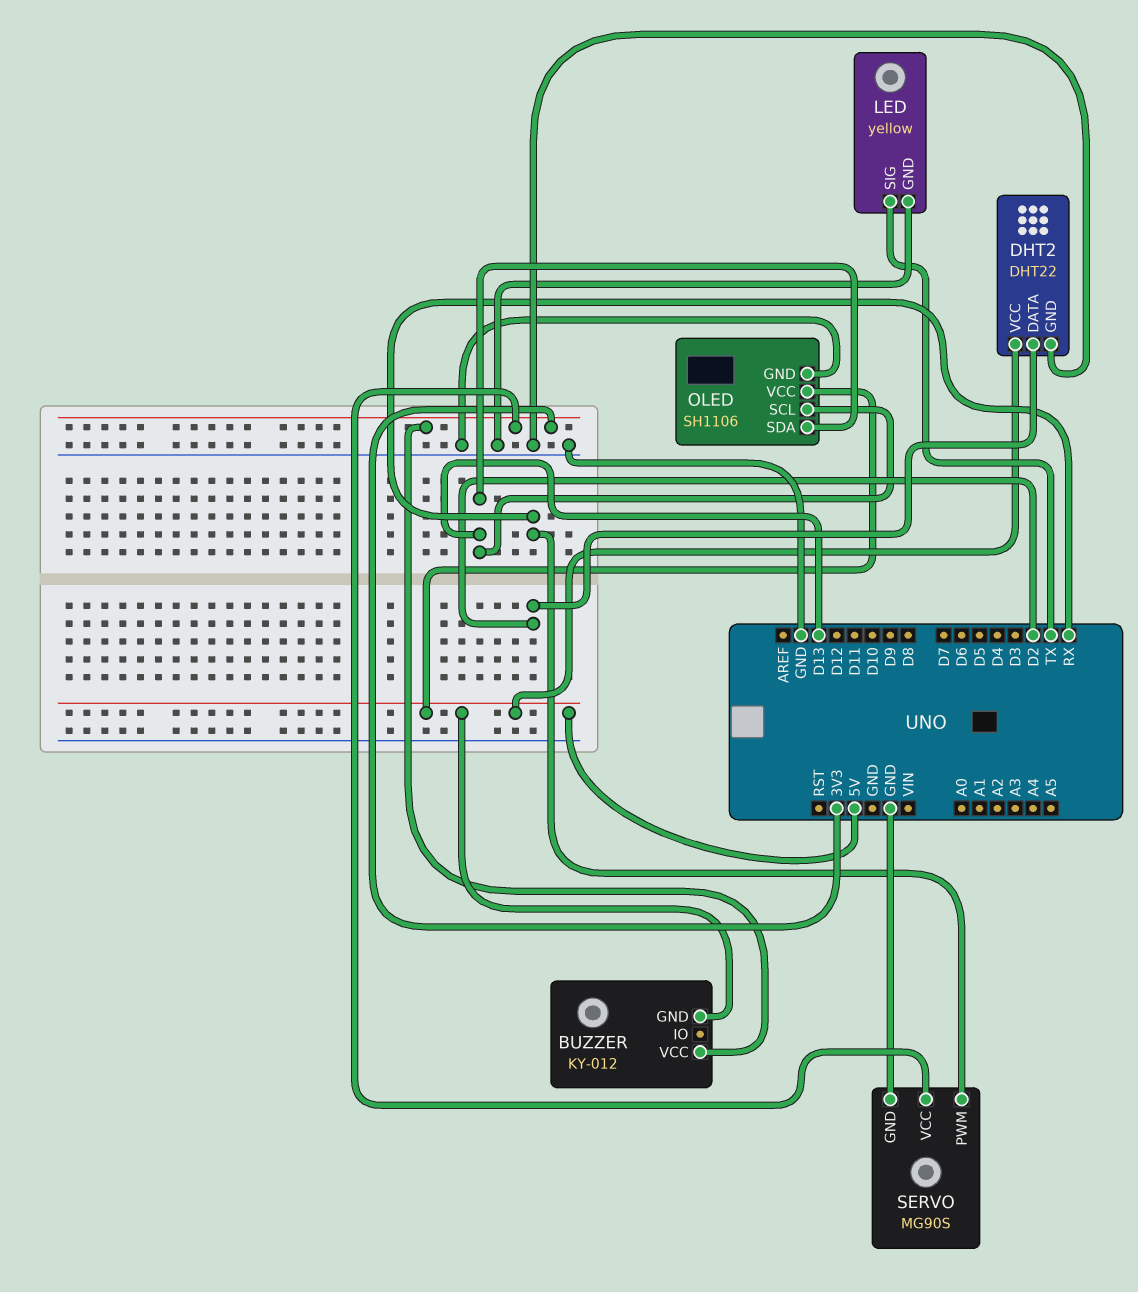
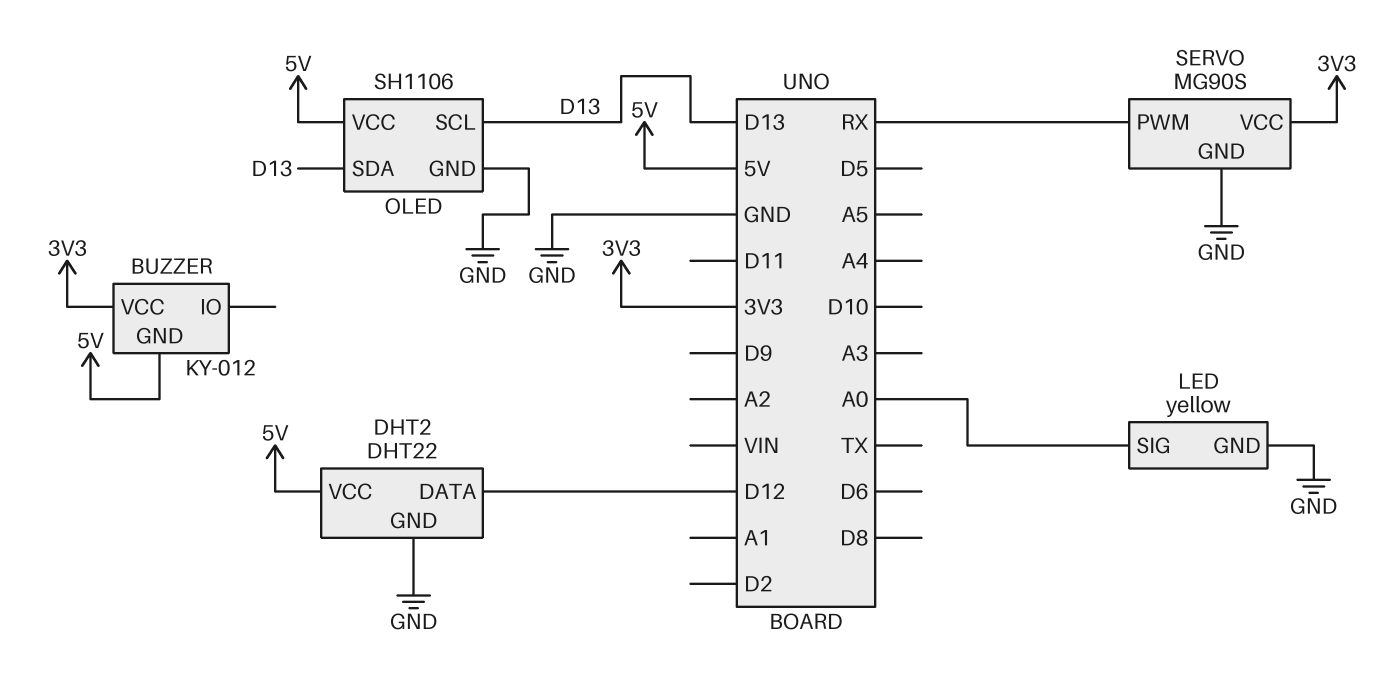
DHT2 pin DATA: D2 -> D12
LED pin SIG: TX -> A0

